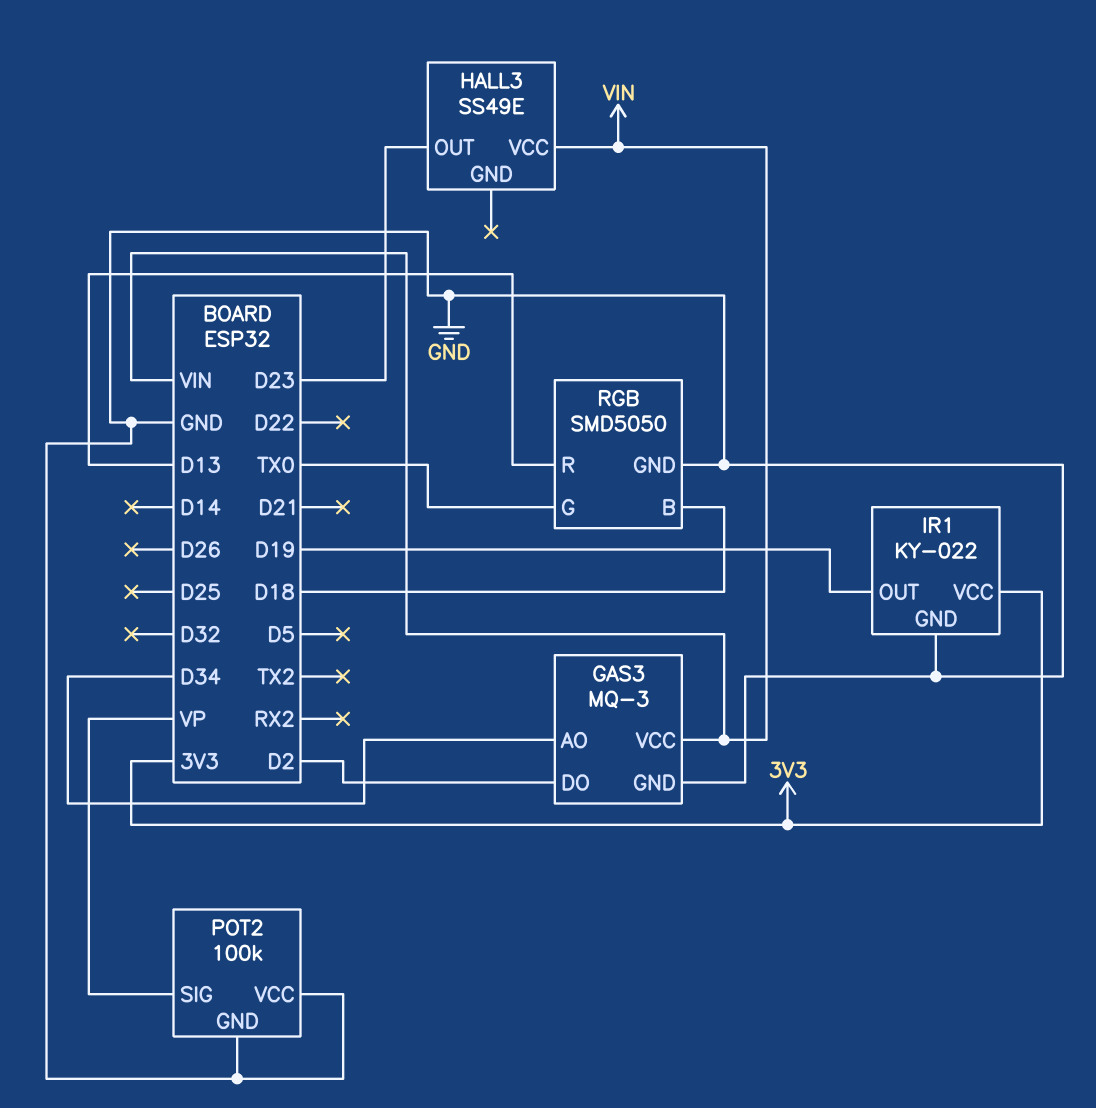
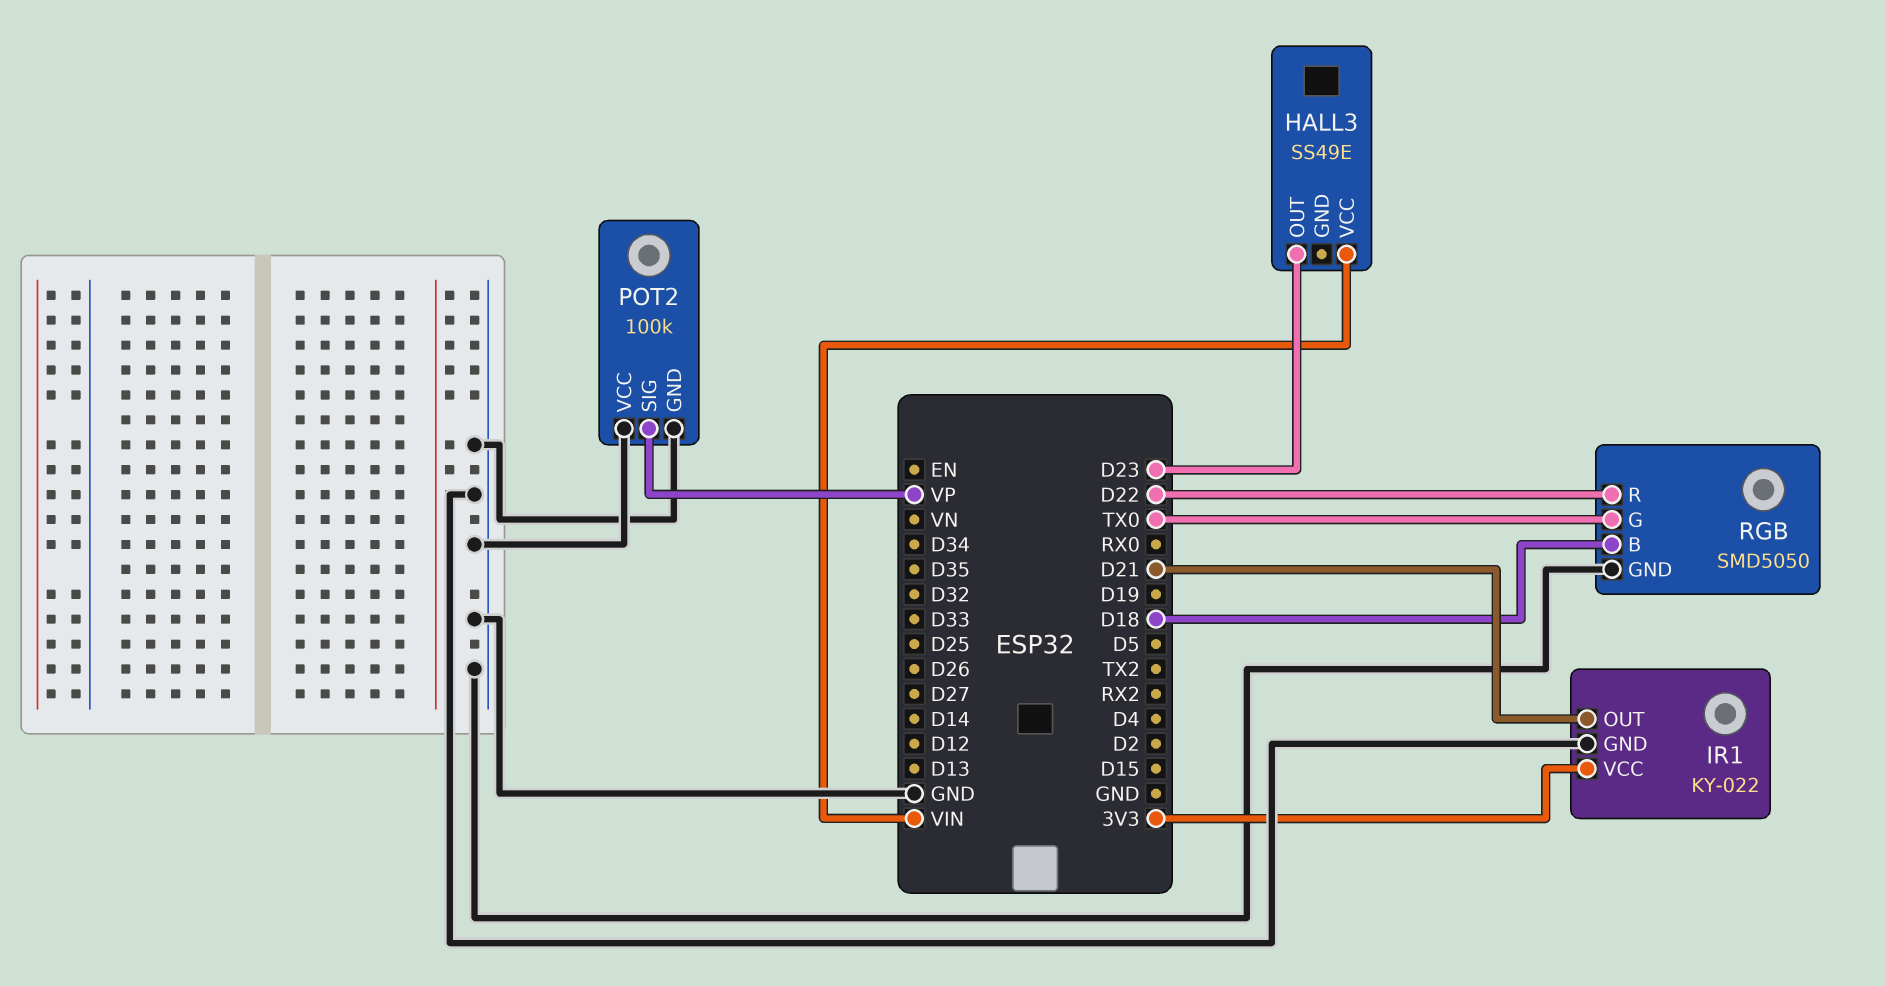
GAS3: MQ-3 -> none
GAS3 pin AO: D34 -> none
GAS3 pin DO: D2 -> none
GAS3 pin GND: GND -> none
GAS3 pin VCC: VIN -> none
IR1 pin OUT: D19 -> D21
RGB pin R: D13 -> D22

